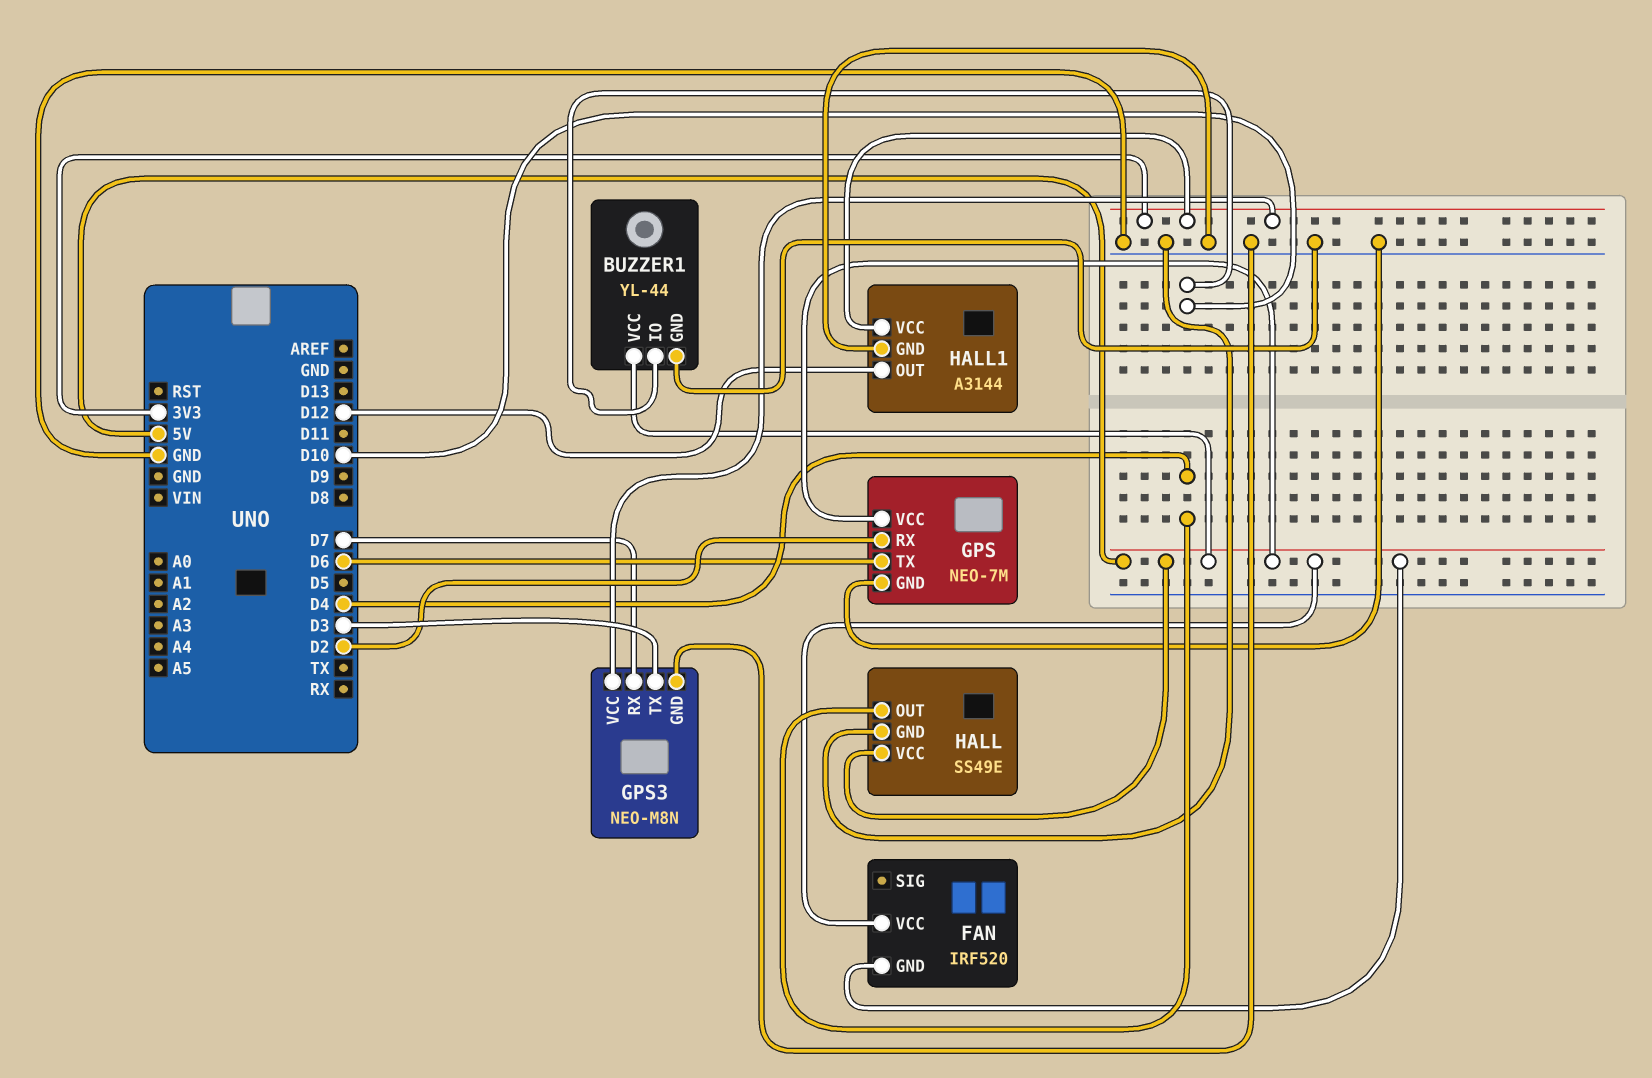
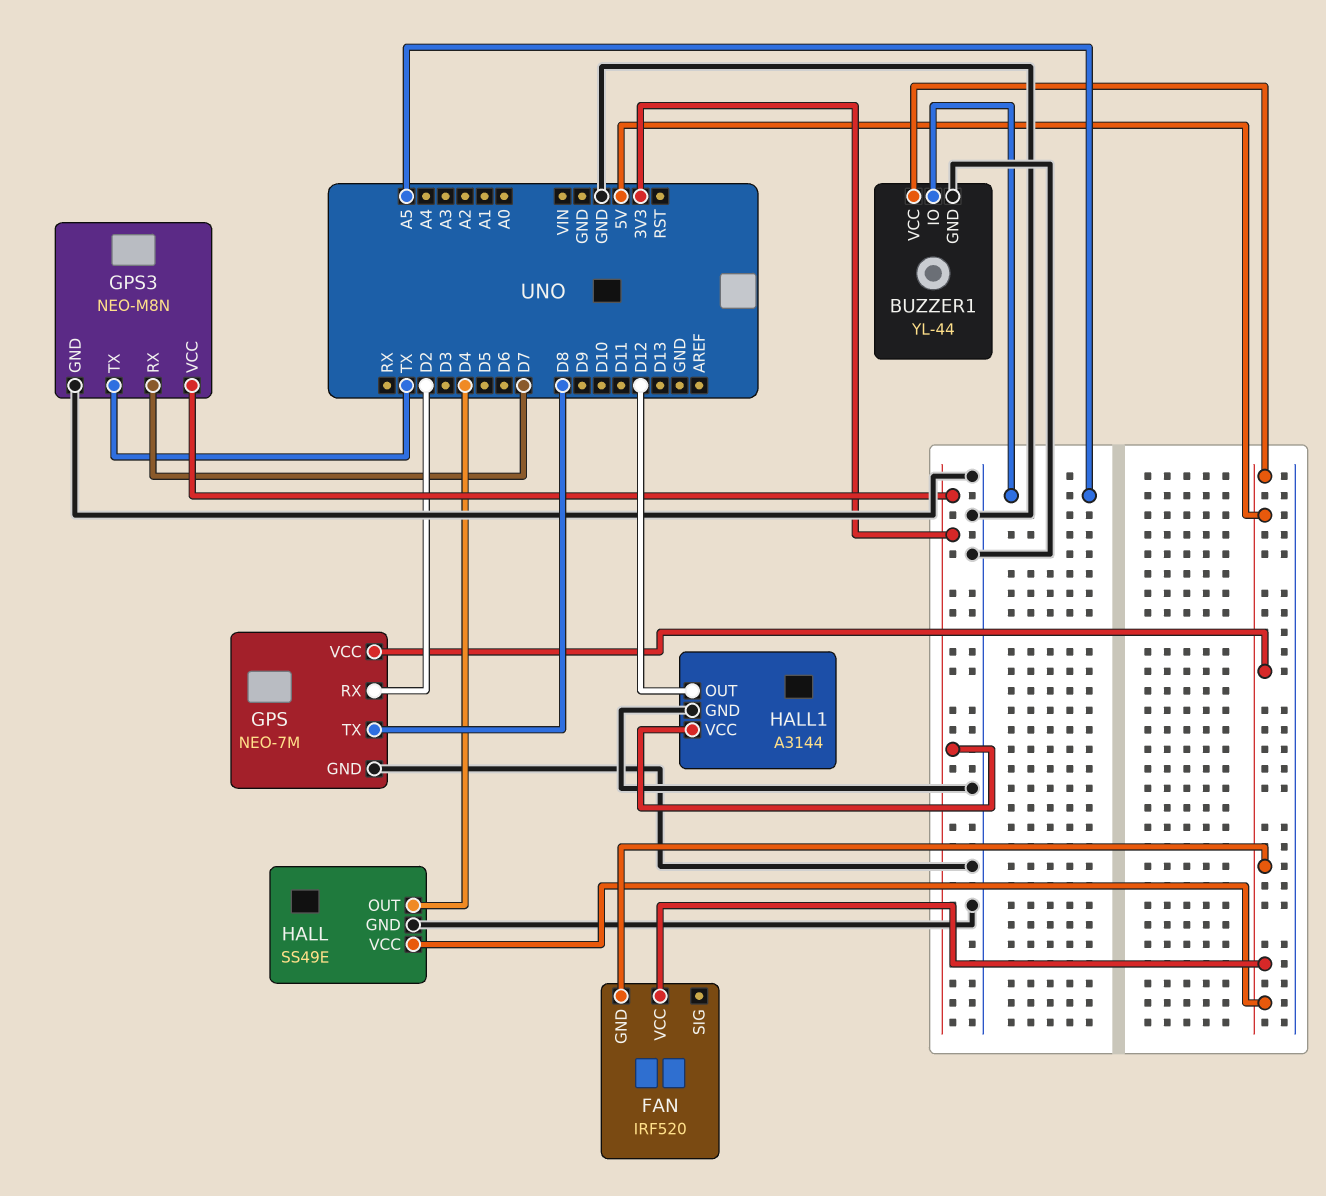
BUZZER1 pin IO: D10 -> A5
GPS pin TX: D6 -> D8
GPS3 pin TX: D3 -> TX

